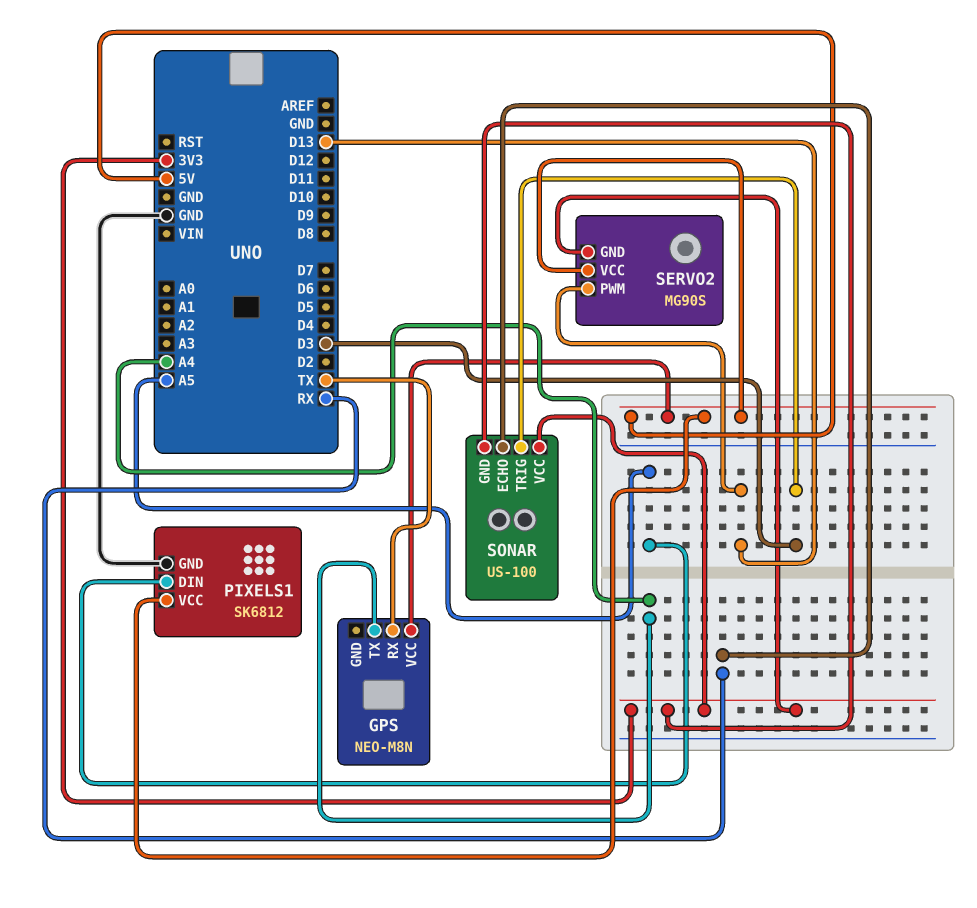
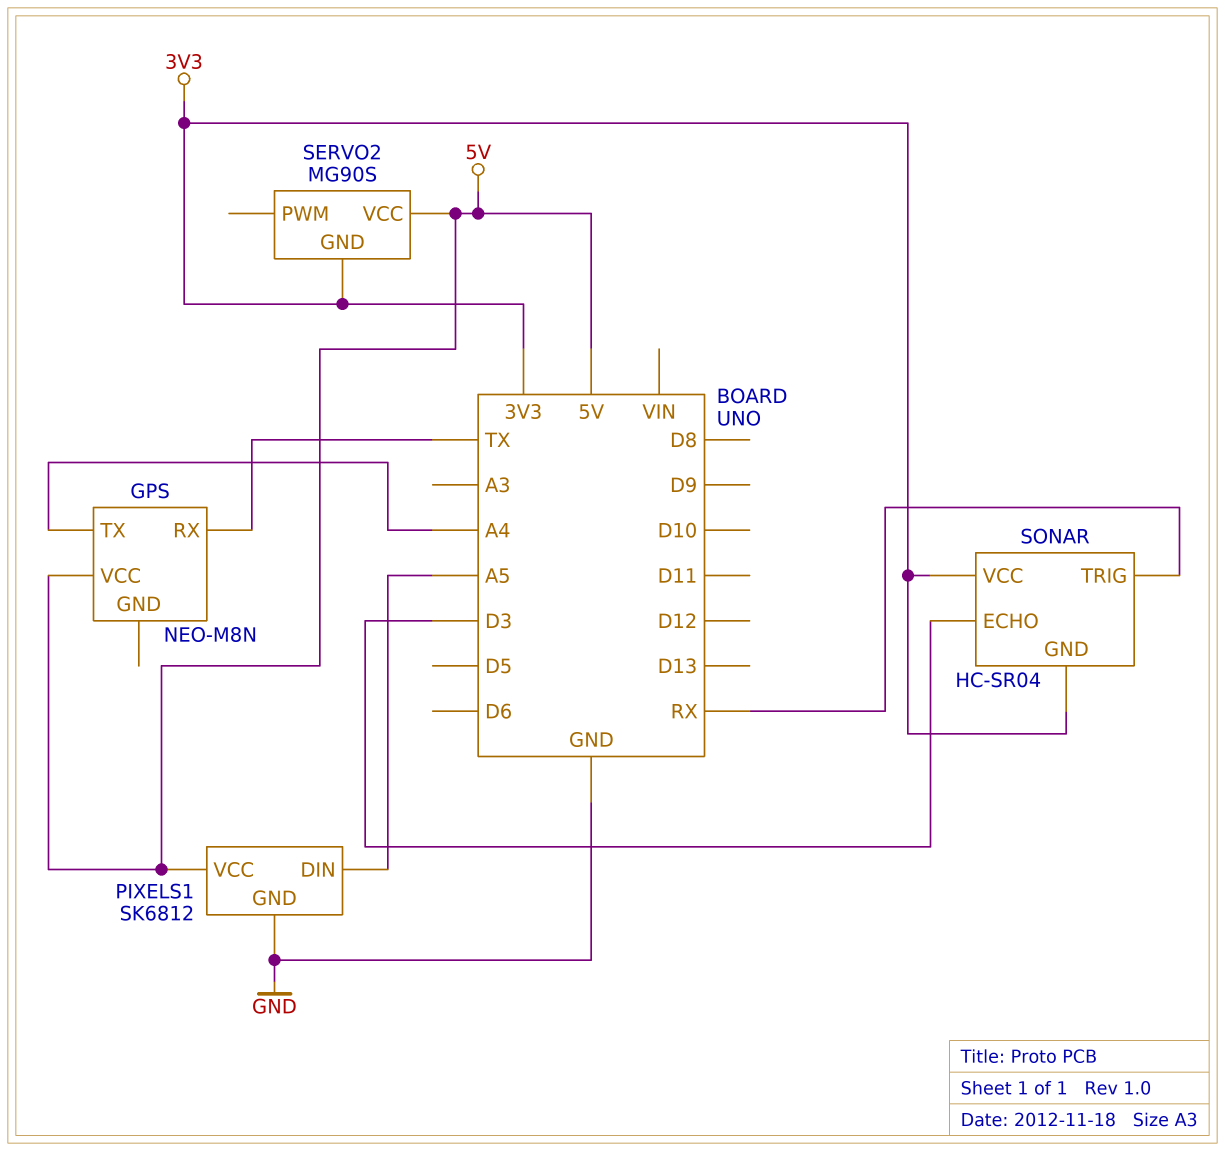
SERVO2 pin PWM: D13 -> none
SONAR: US-100 -> HC-SR04
SONAR pin ECHO: RX -> D3
SONAR pin TRIG: D3 -> RX

